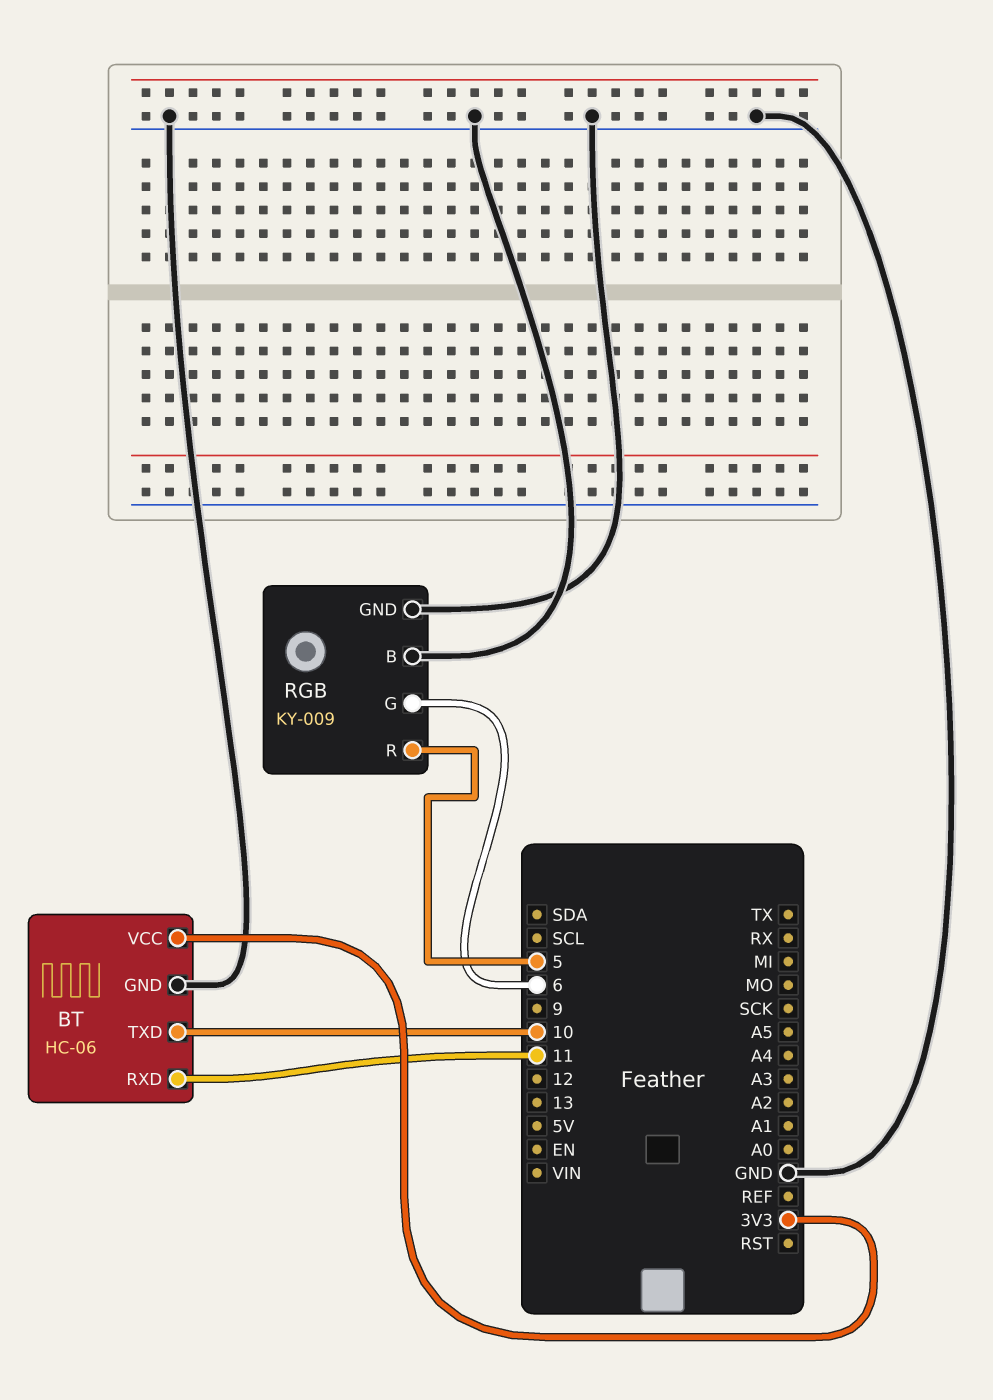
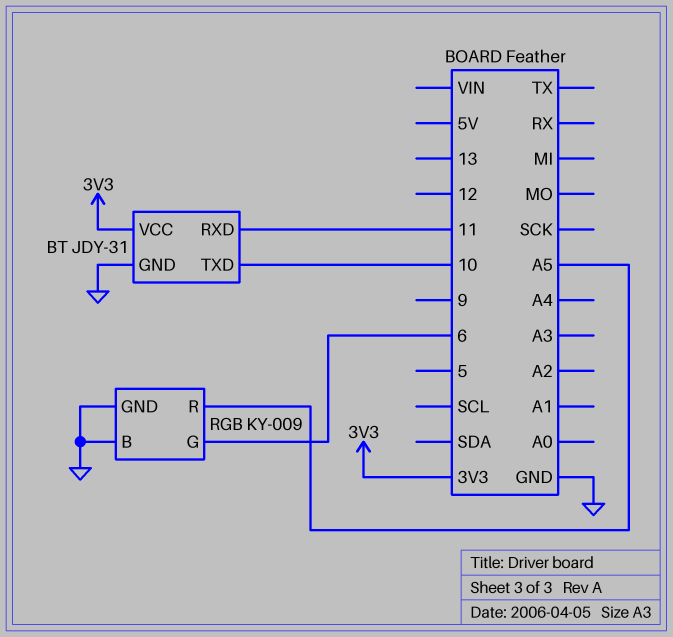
BT: HC-06 -> JDY-31
RGB pin R: 5 -> A5

